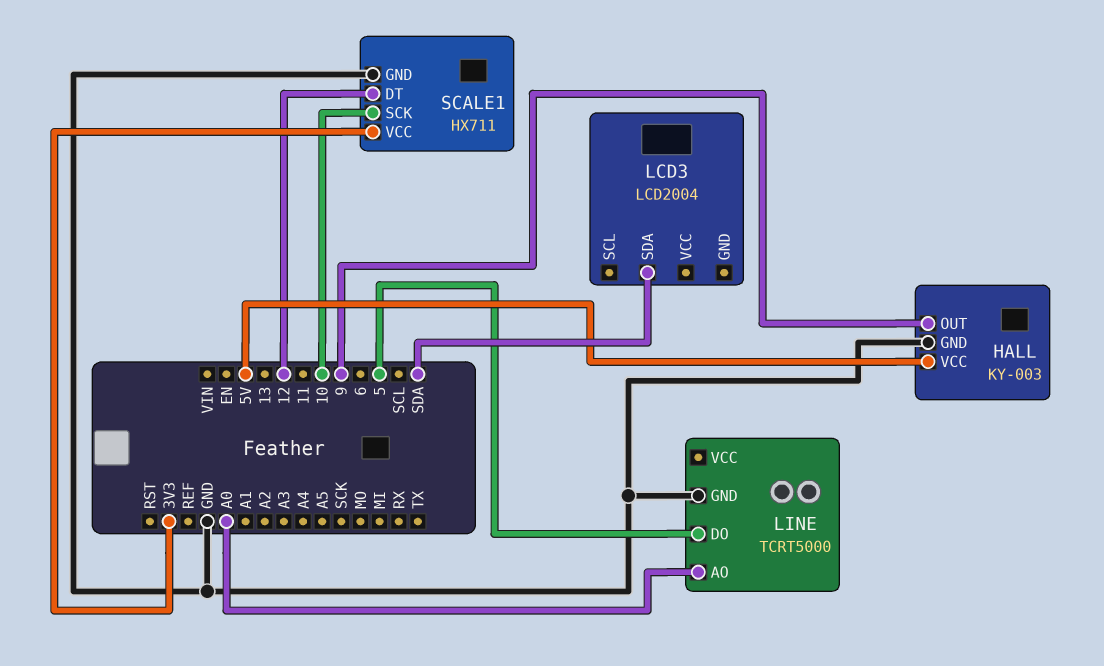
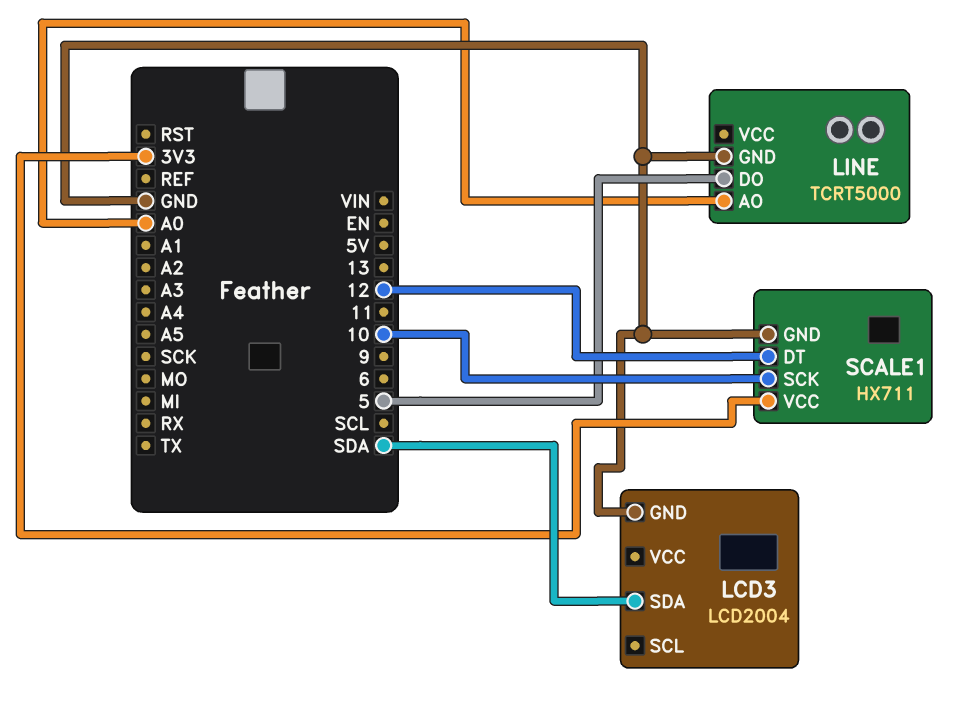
HALL: KY-003 -> none
HALL pin GND: GND -> none
HALL pin OUT: 9 -> none
HALL pin VCC: 5V -> none
LCD3 pin GND: none -> GND

